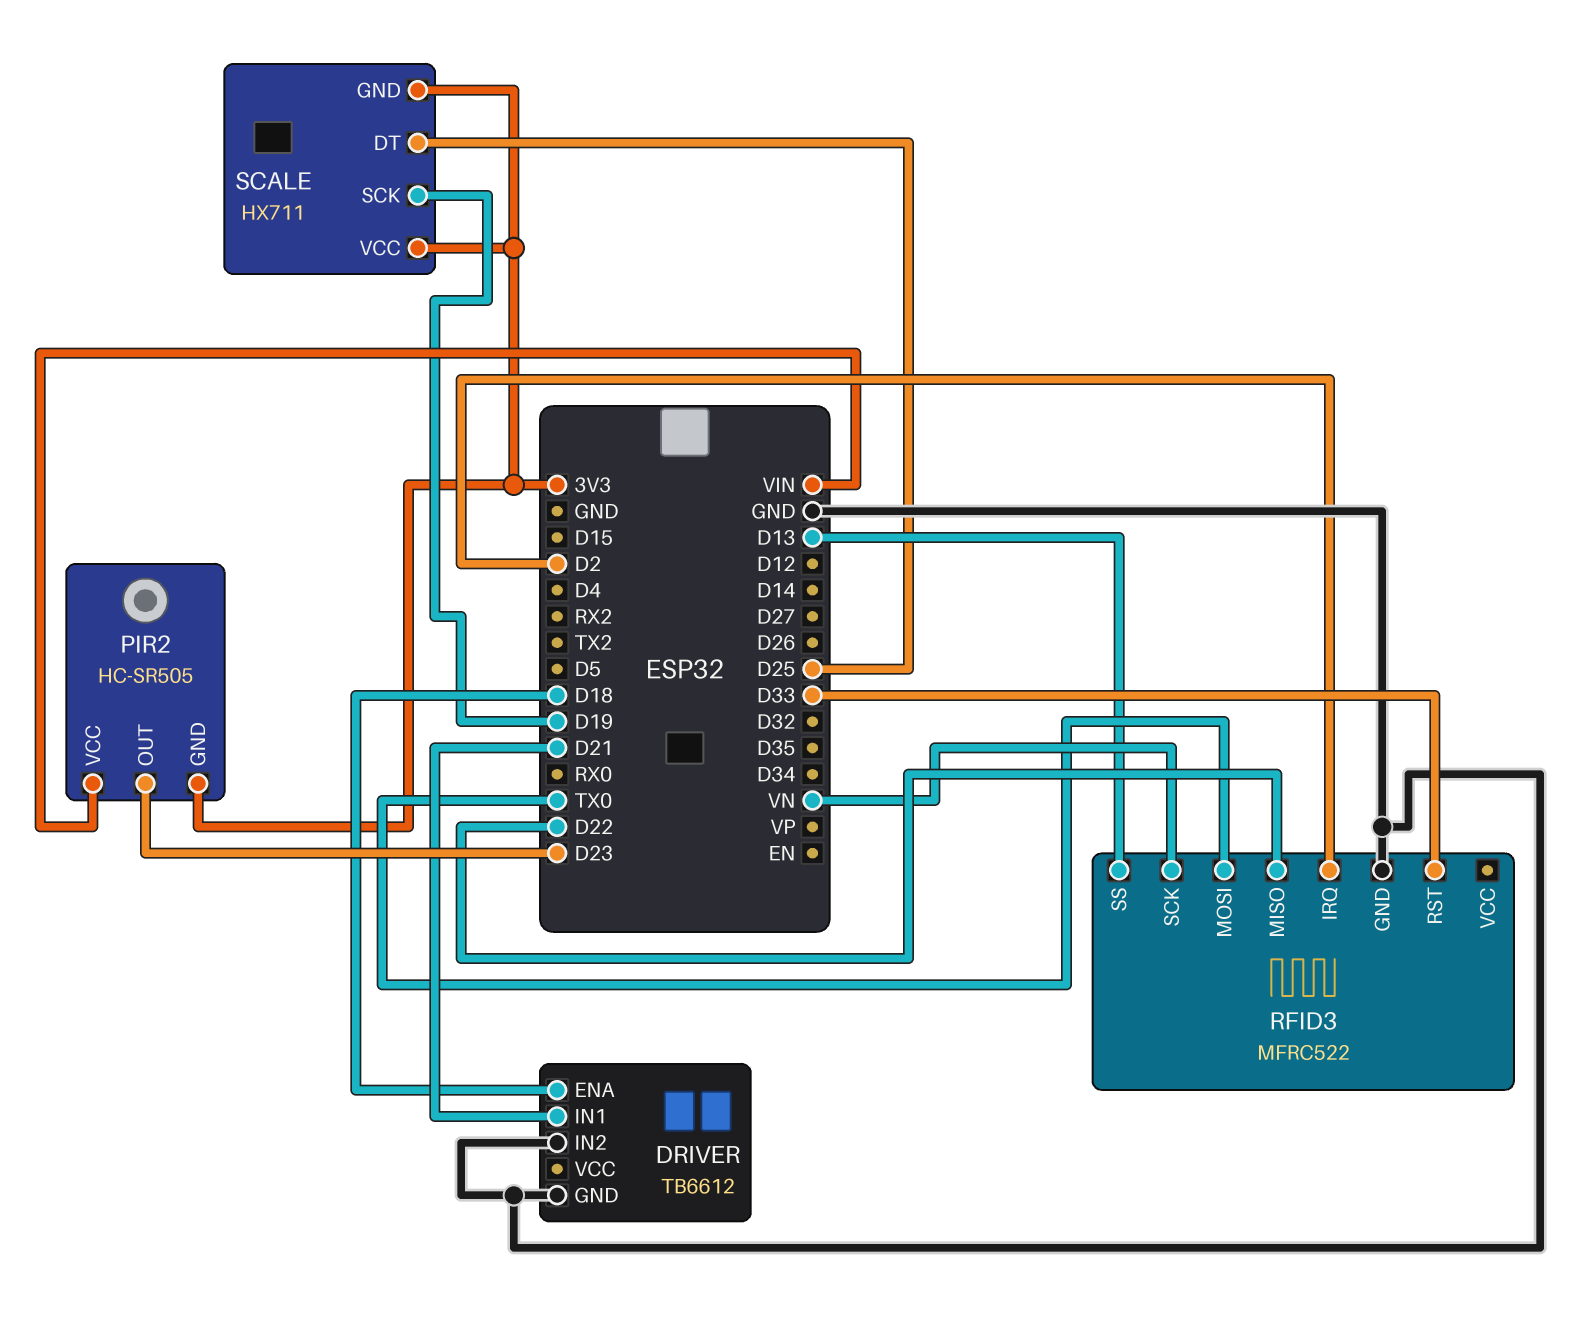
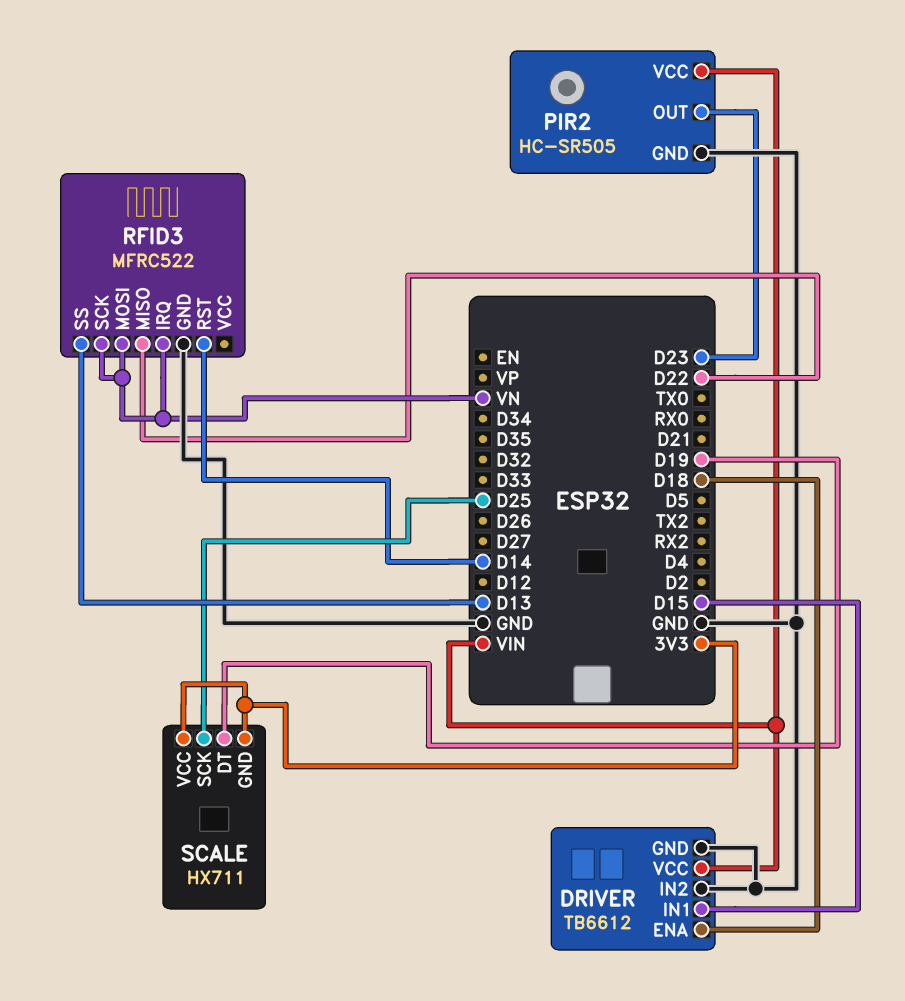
DRIVER pin IN1: D21 -> D15
DRIVER pin VCC: none -> VIN
PIR2 pin GND: 3V3 -> GND
RFID3 pin IRQ: D2 -> VN
RFID3 pin MOSI: TX0 -> VN
RFID3 pin RST: D33 -> D14
SCALE pin DT: D25 -> D19
SCALE pin SCK: D19 -> D25

